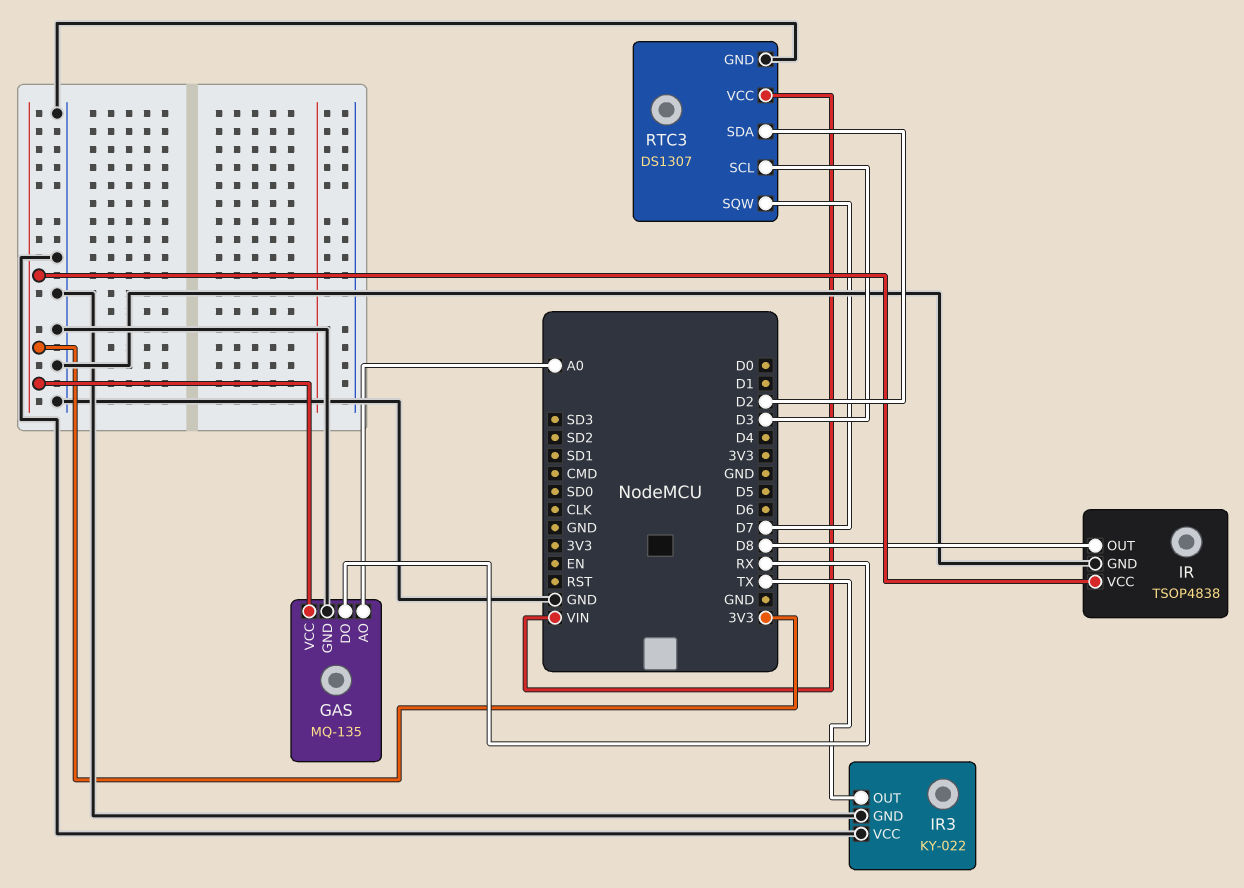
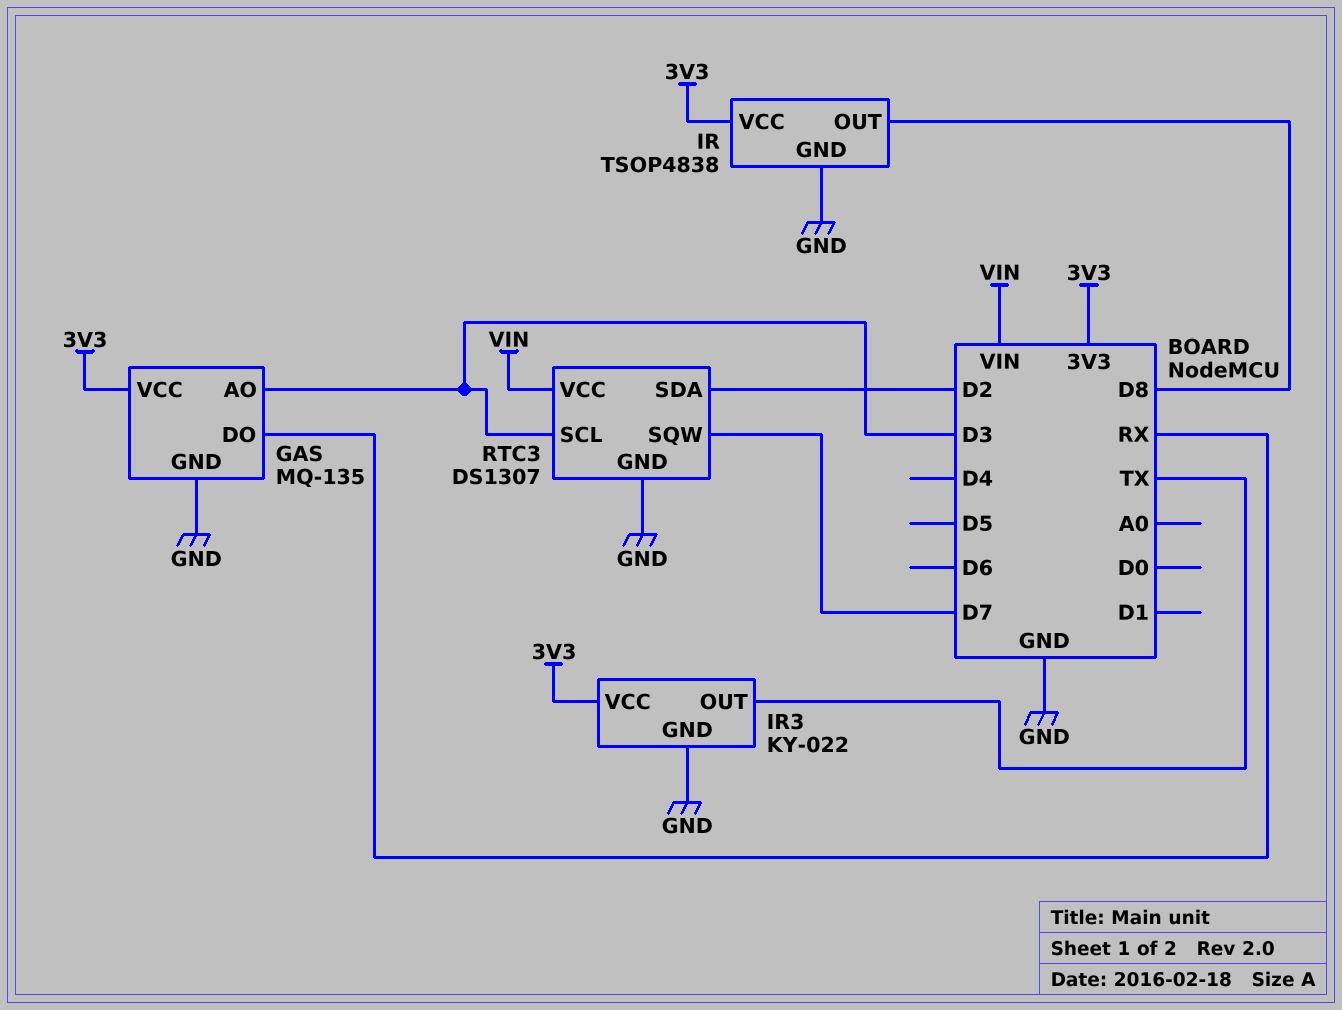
GAS pin AO: A0 -> D3
IR3 pin VCC: GND -> 3V3

